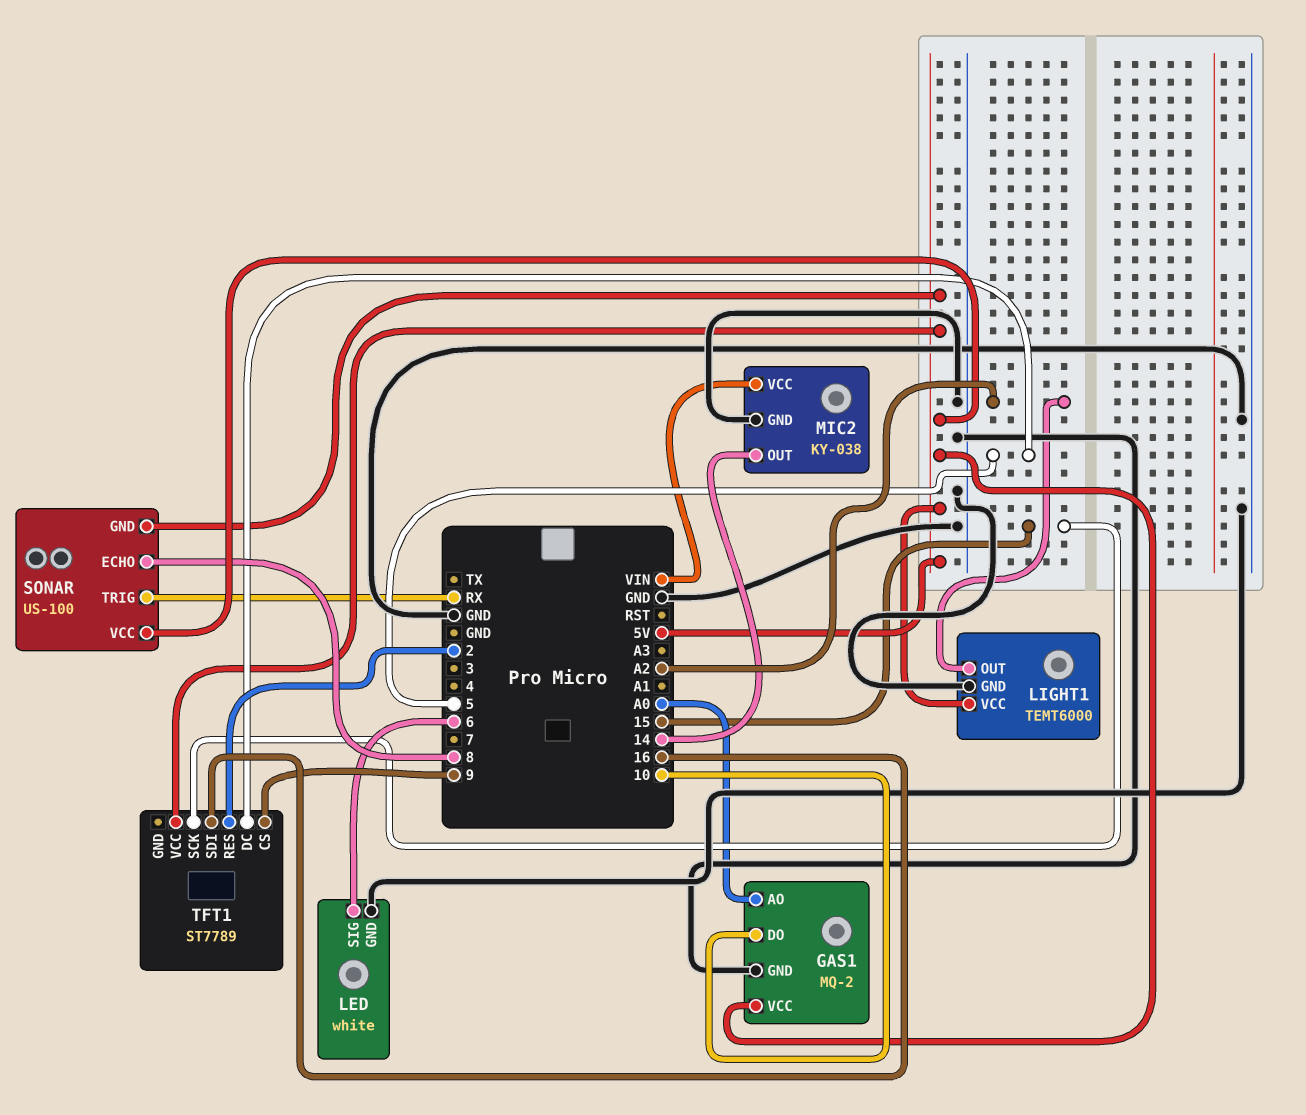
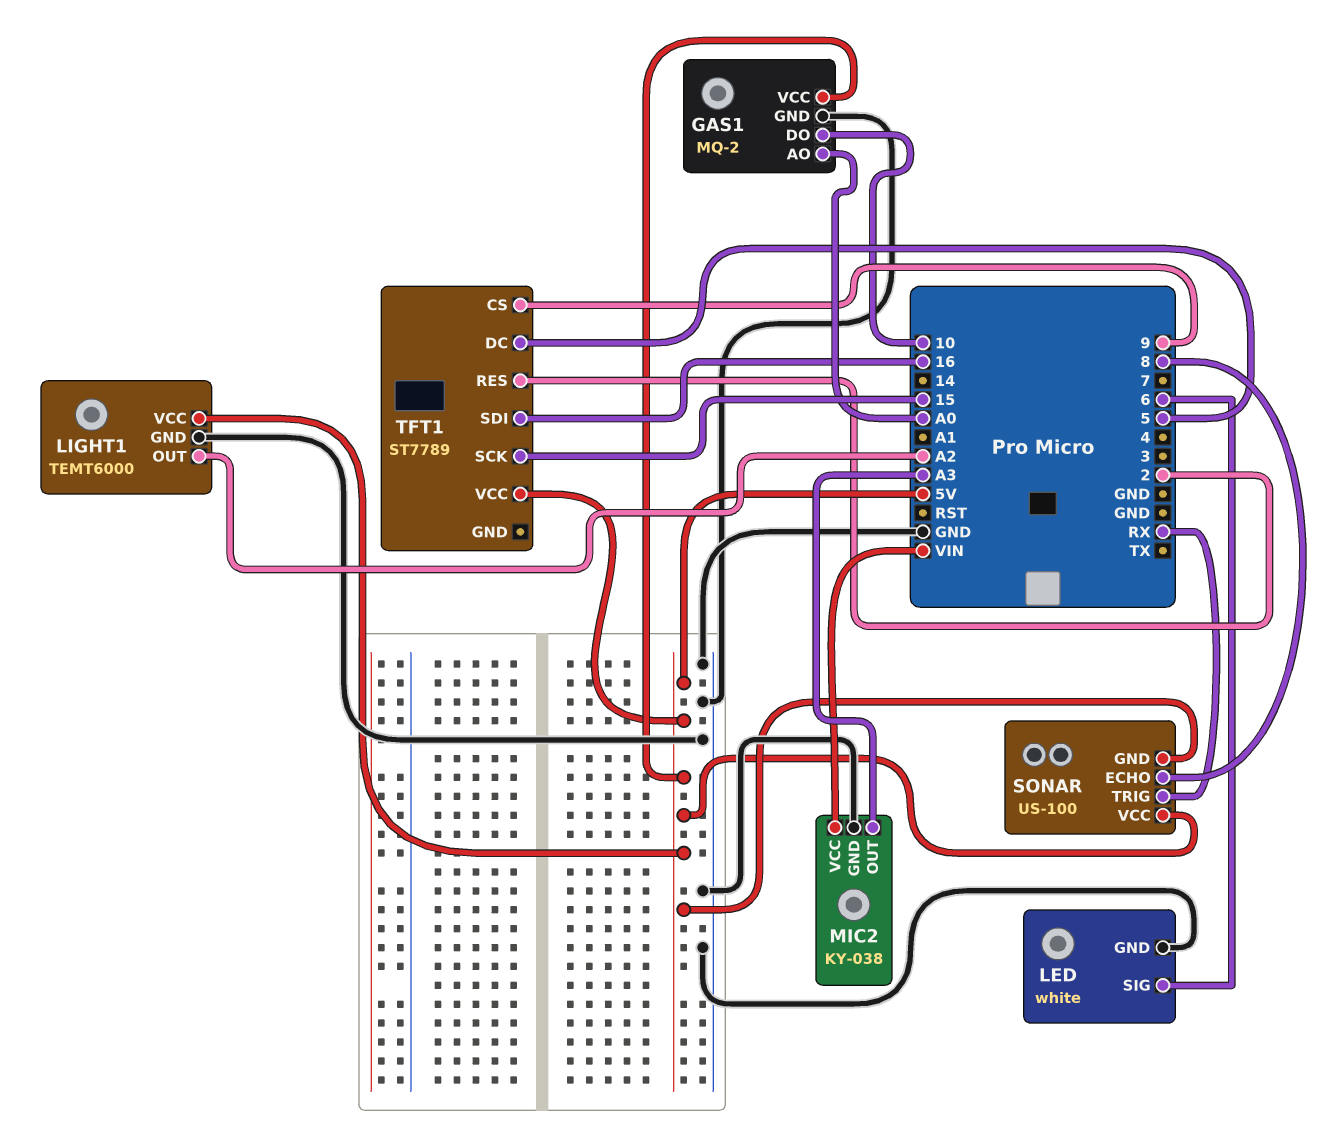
MIC2 pin OUT: 14 -> A3

